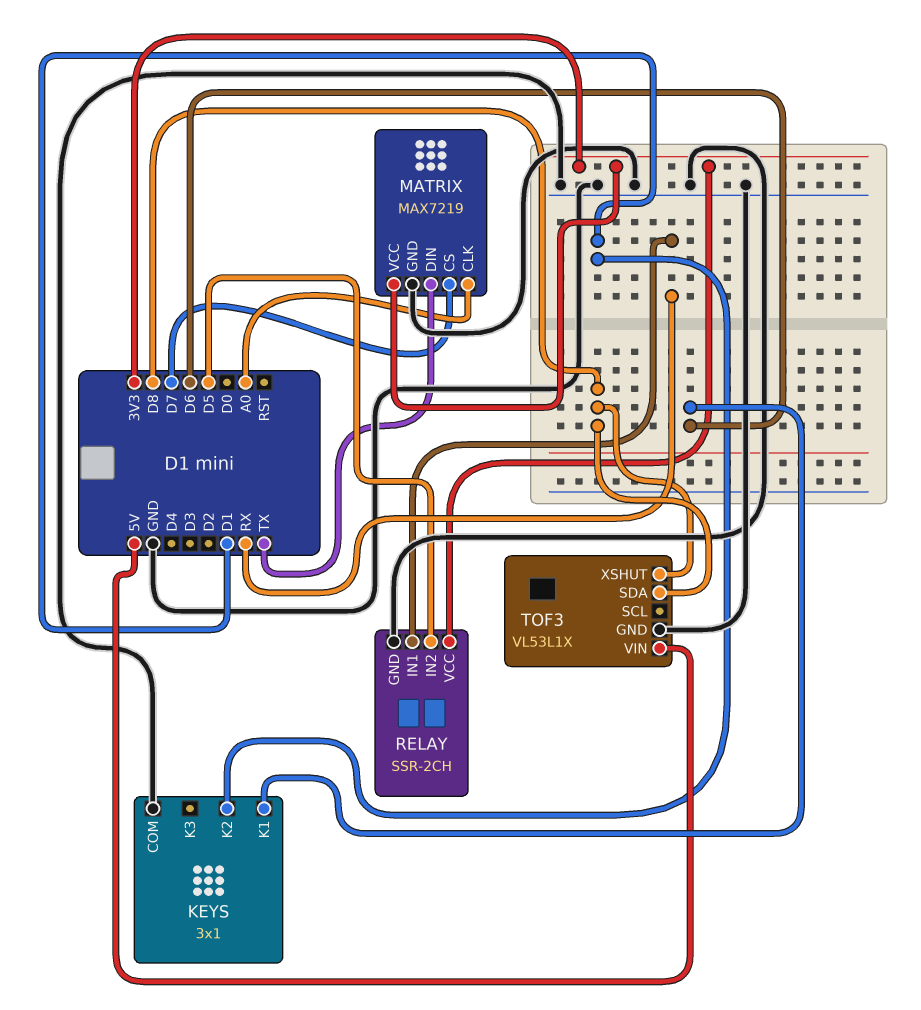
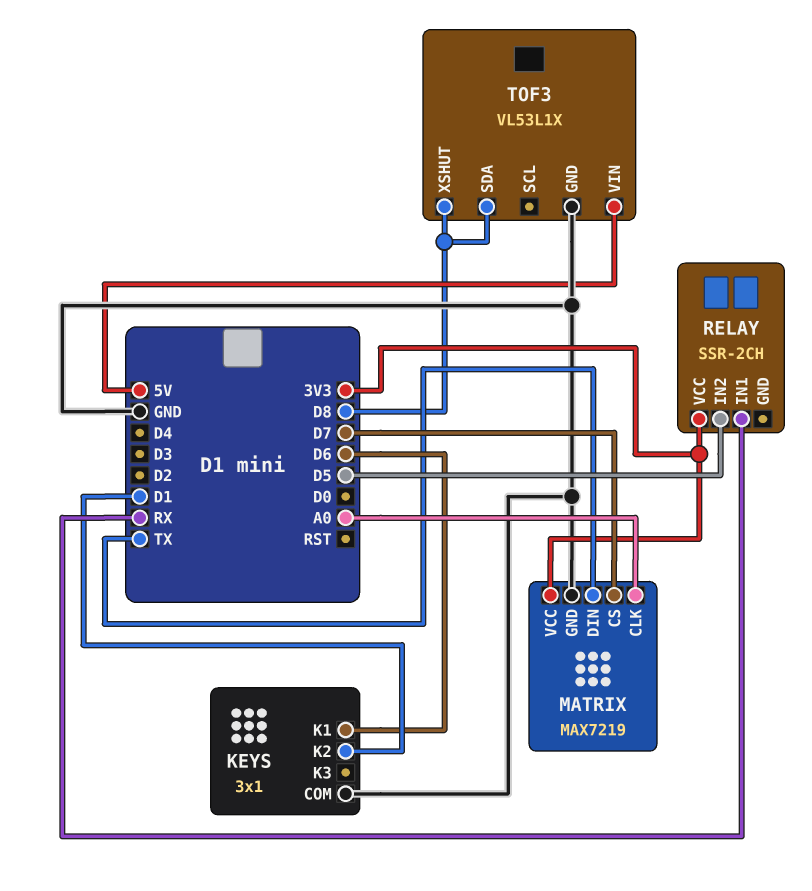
RELAY pin GND: GND -> none

